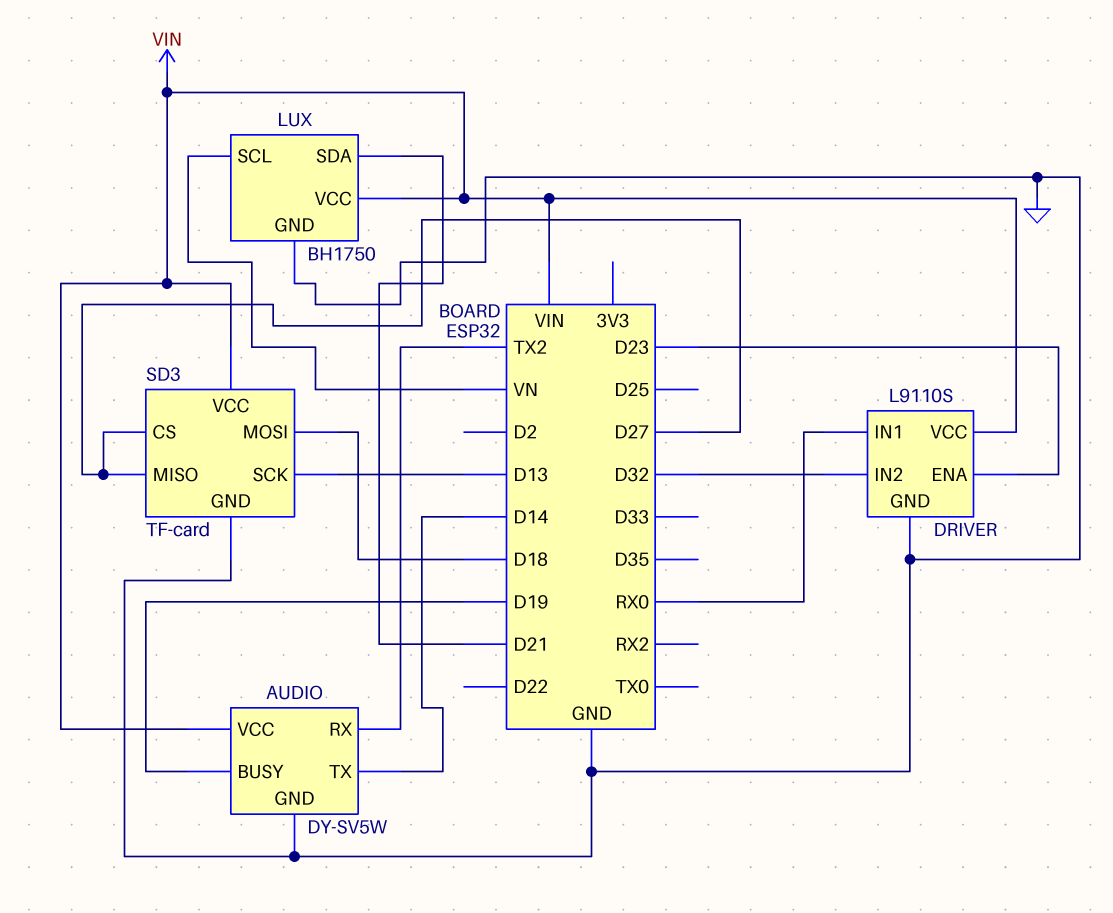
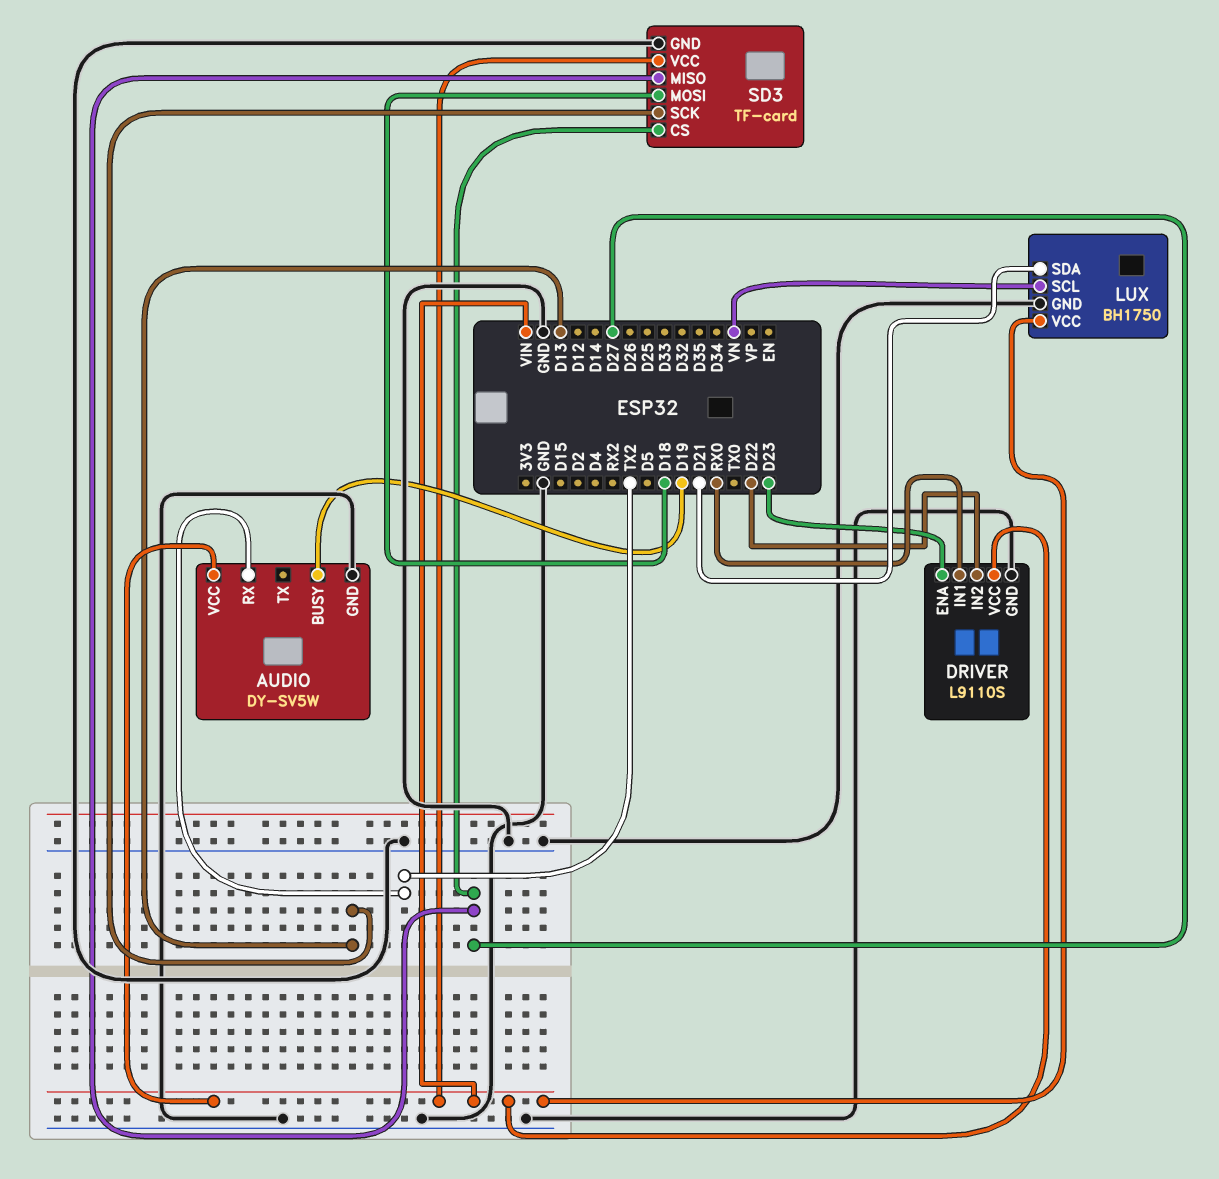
AUDIO pin TX: D14 -> none
DRIVER pin IN2: D32 -> D22

